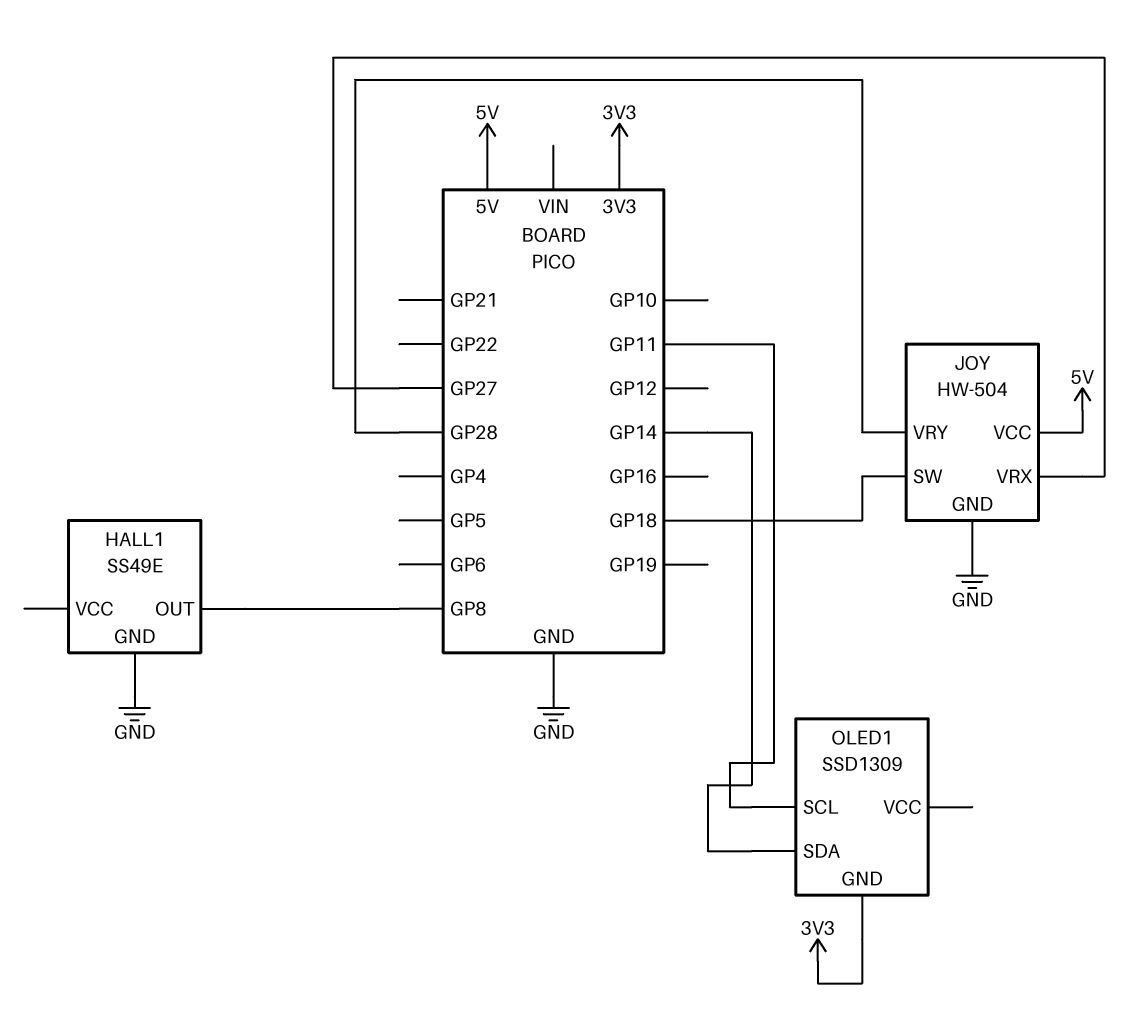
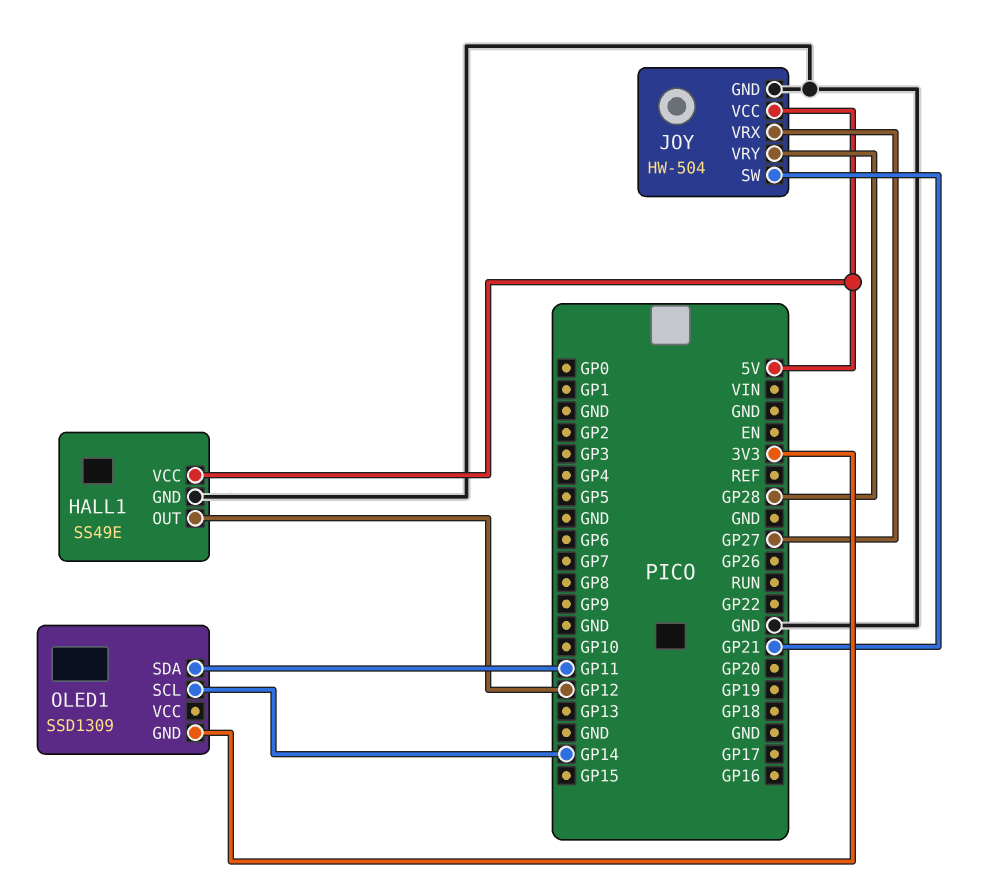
HALL1 pin OUT: GP8 -> GP12
HALL1 pin VCC: none -> 5V
JOY pin SW: GP18 -> GP21
OLED1 pin SCL: GP11 -> GP14
OLED1 pin SDA: GP14 -> GP11

